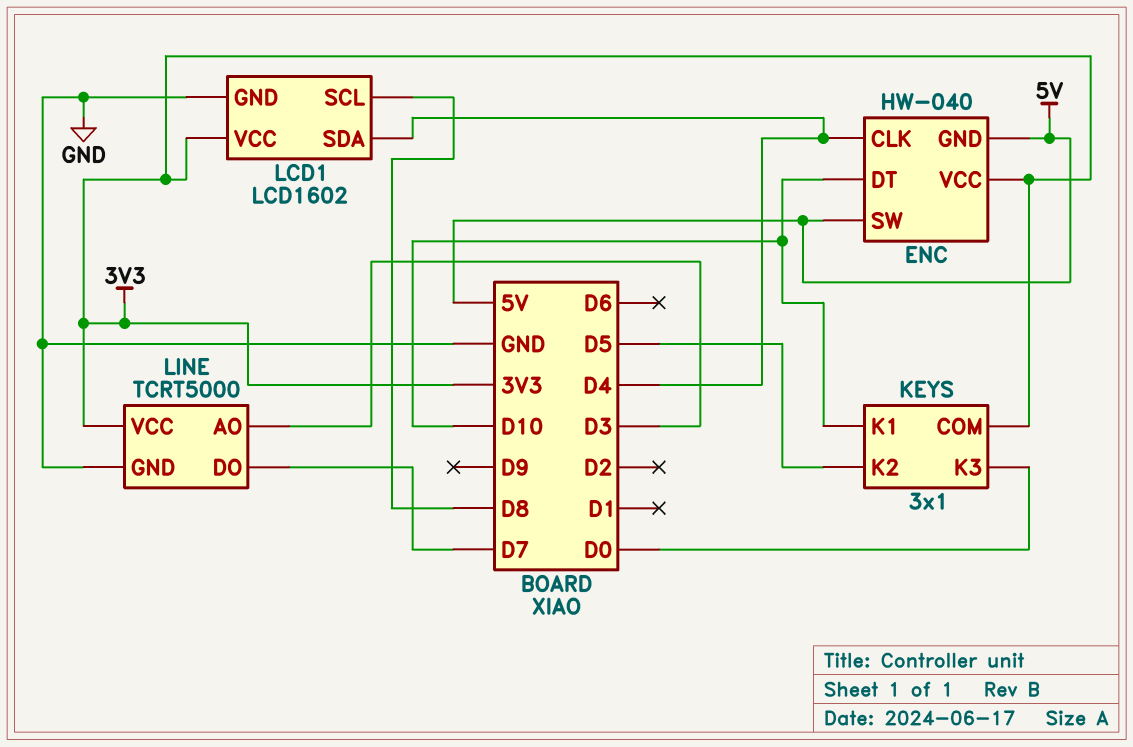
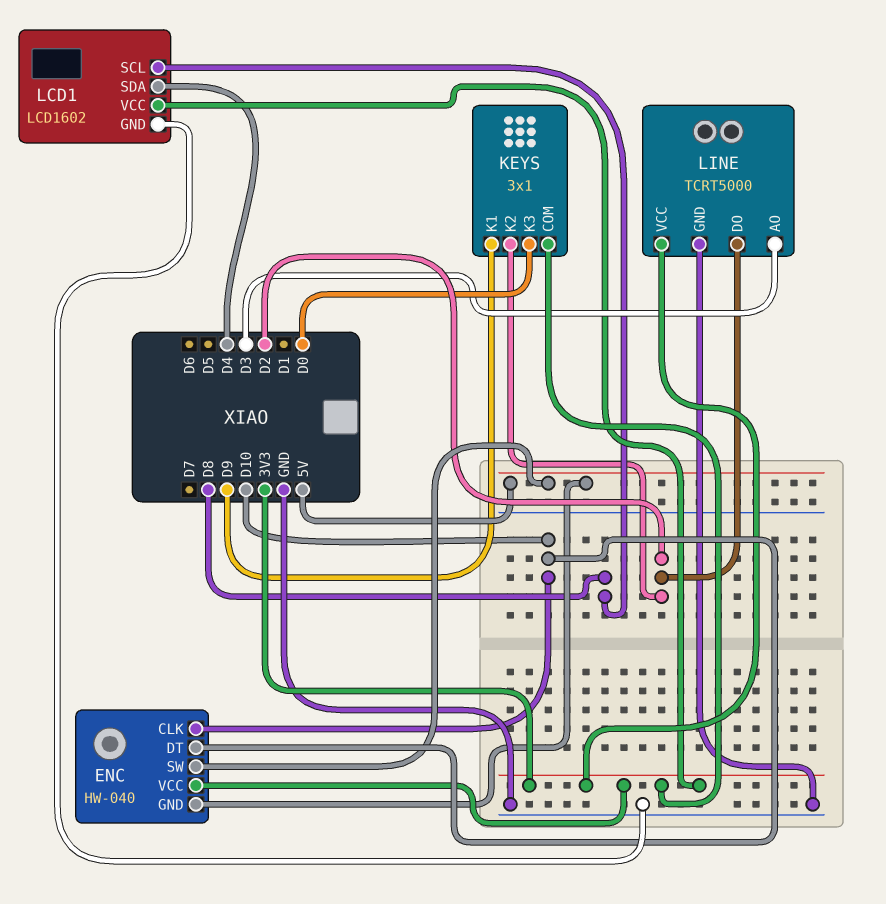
ENC pin CLK: D4 -> D10
KEYS pin K1: D10 -> D9
KEYS pin K2: D5 -> D2
LINE pin DO: D7 -> D2

